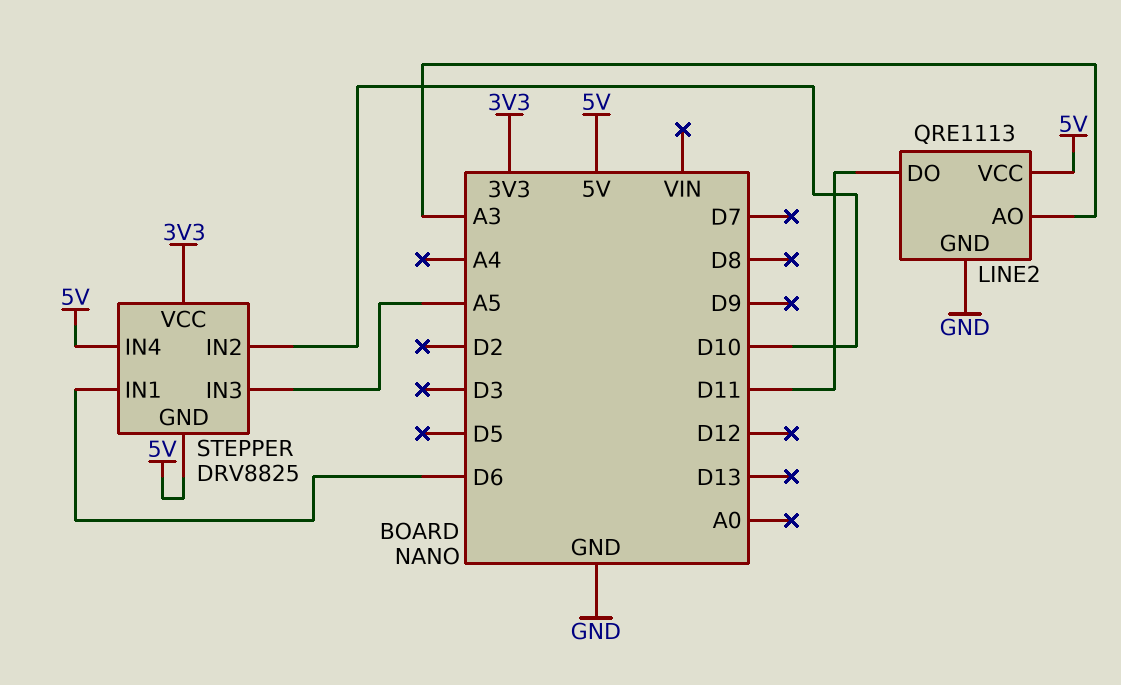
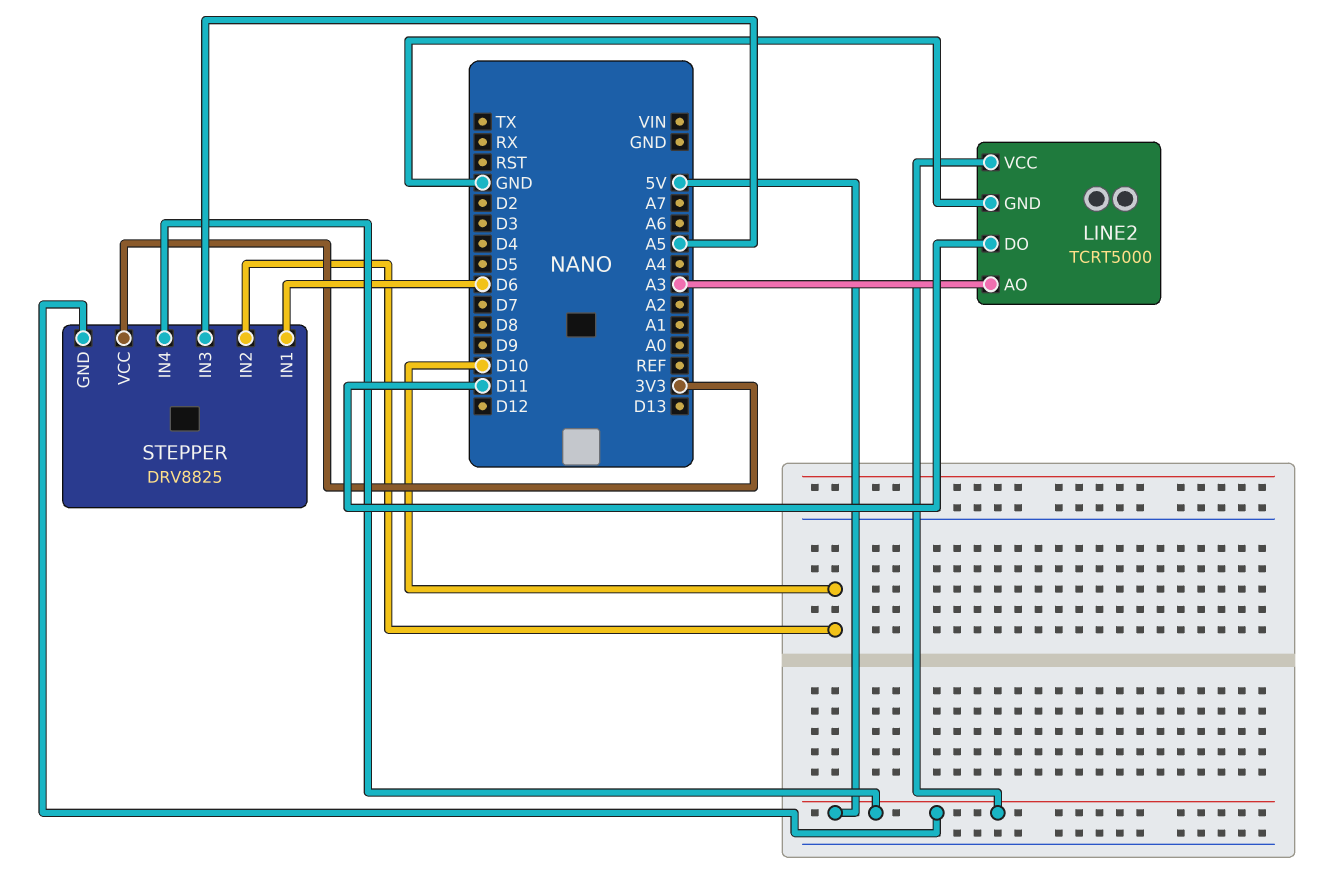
LINE2: QRE1113 -> TCRT5000

